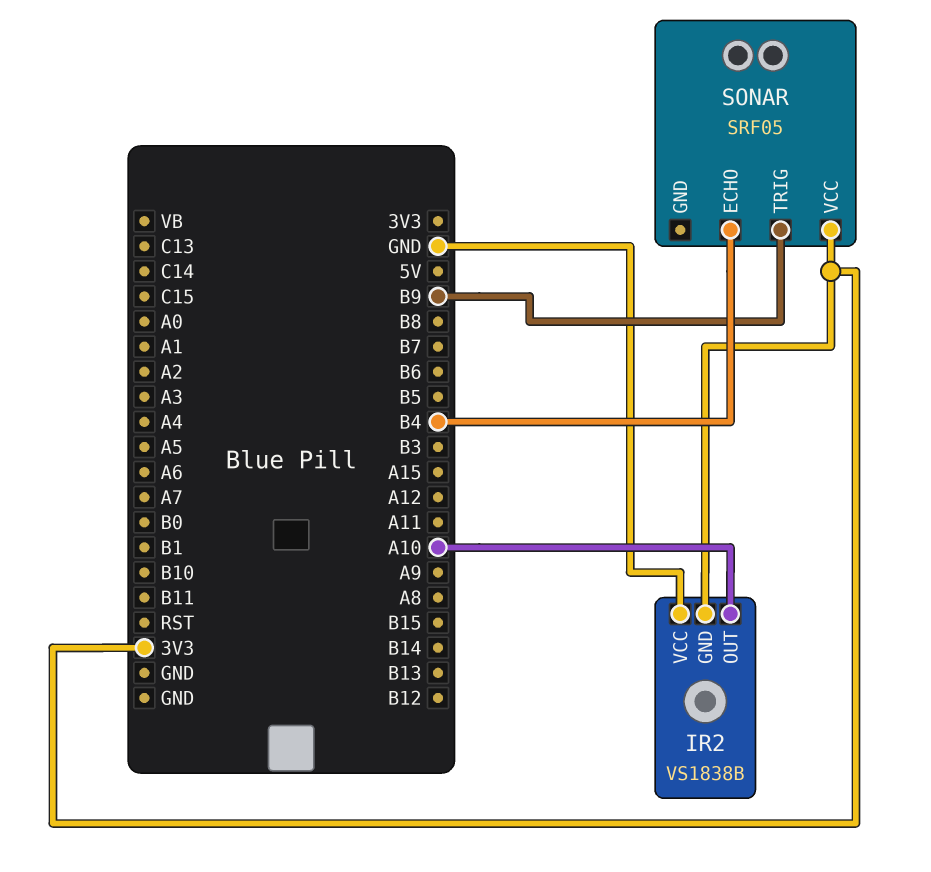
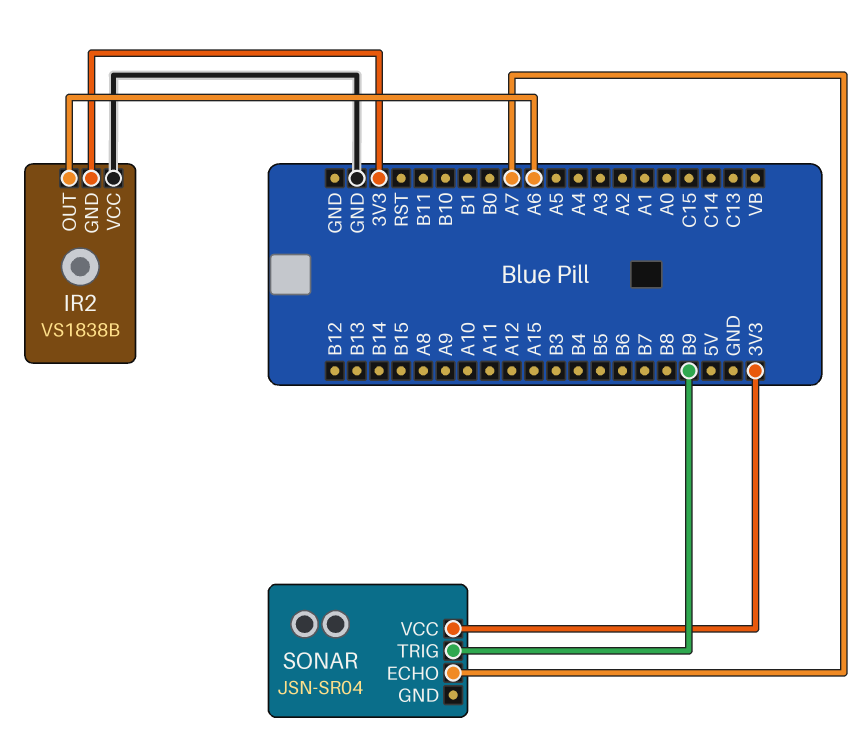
IR2 pin OUT: A10 -> A6
SONAR: SRF05 -> JSN-SR04
SONAR pin ECHO: B4 -> A7

